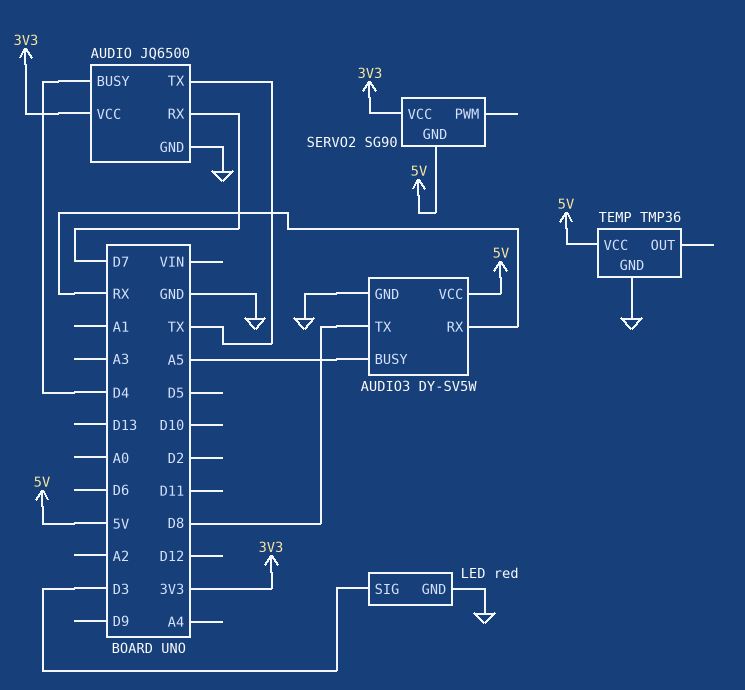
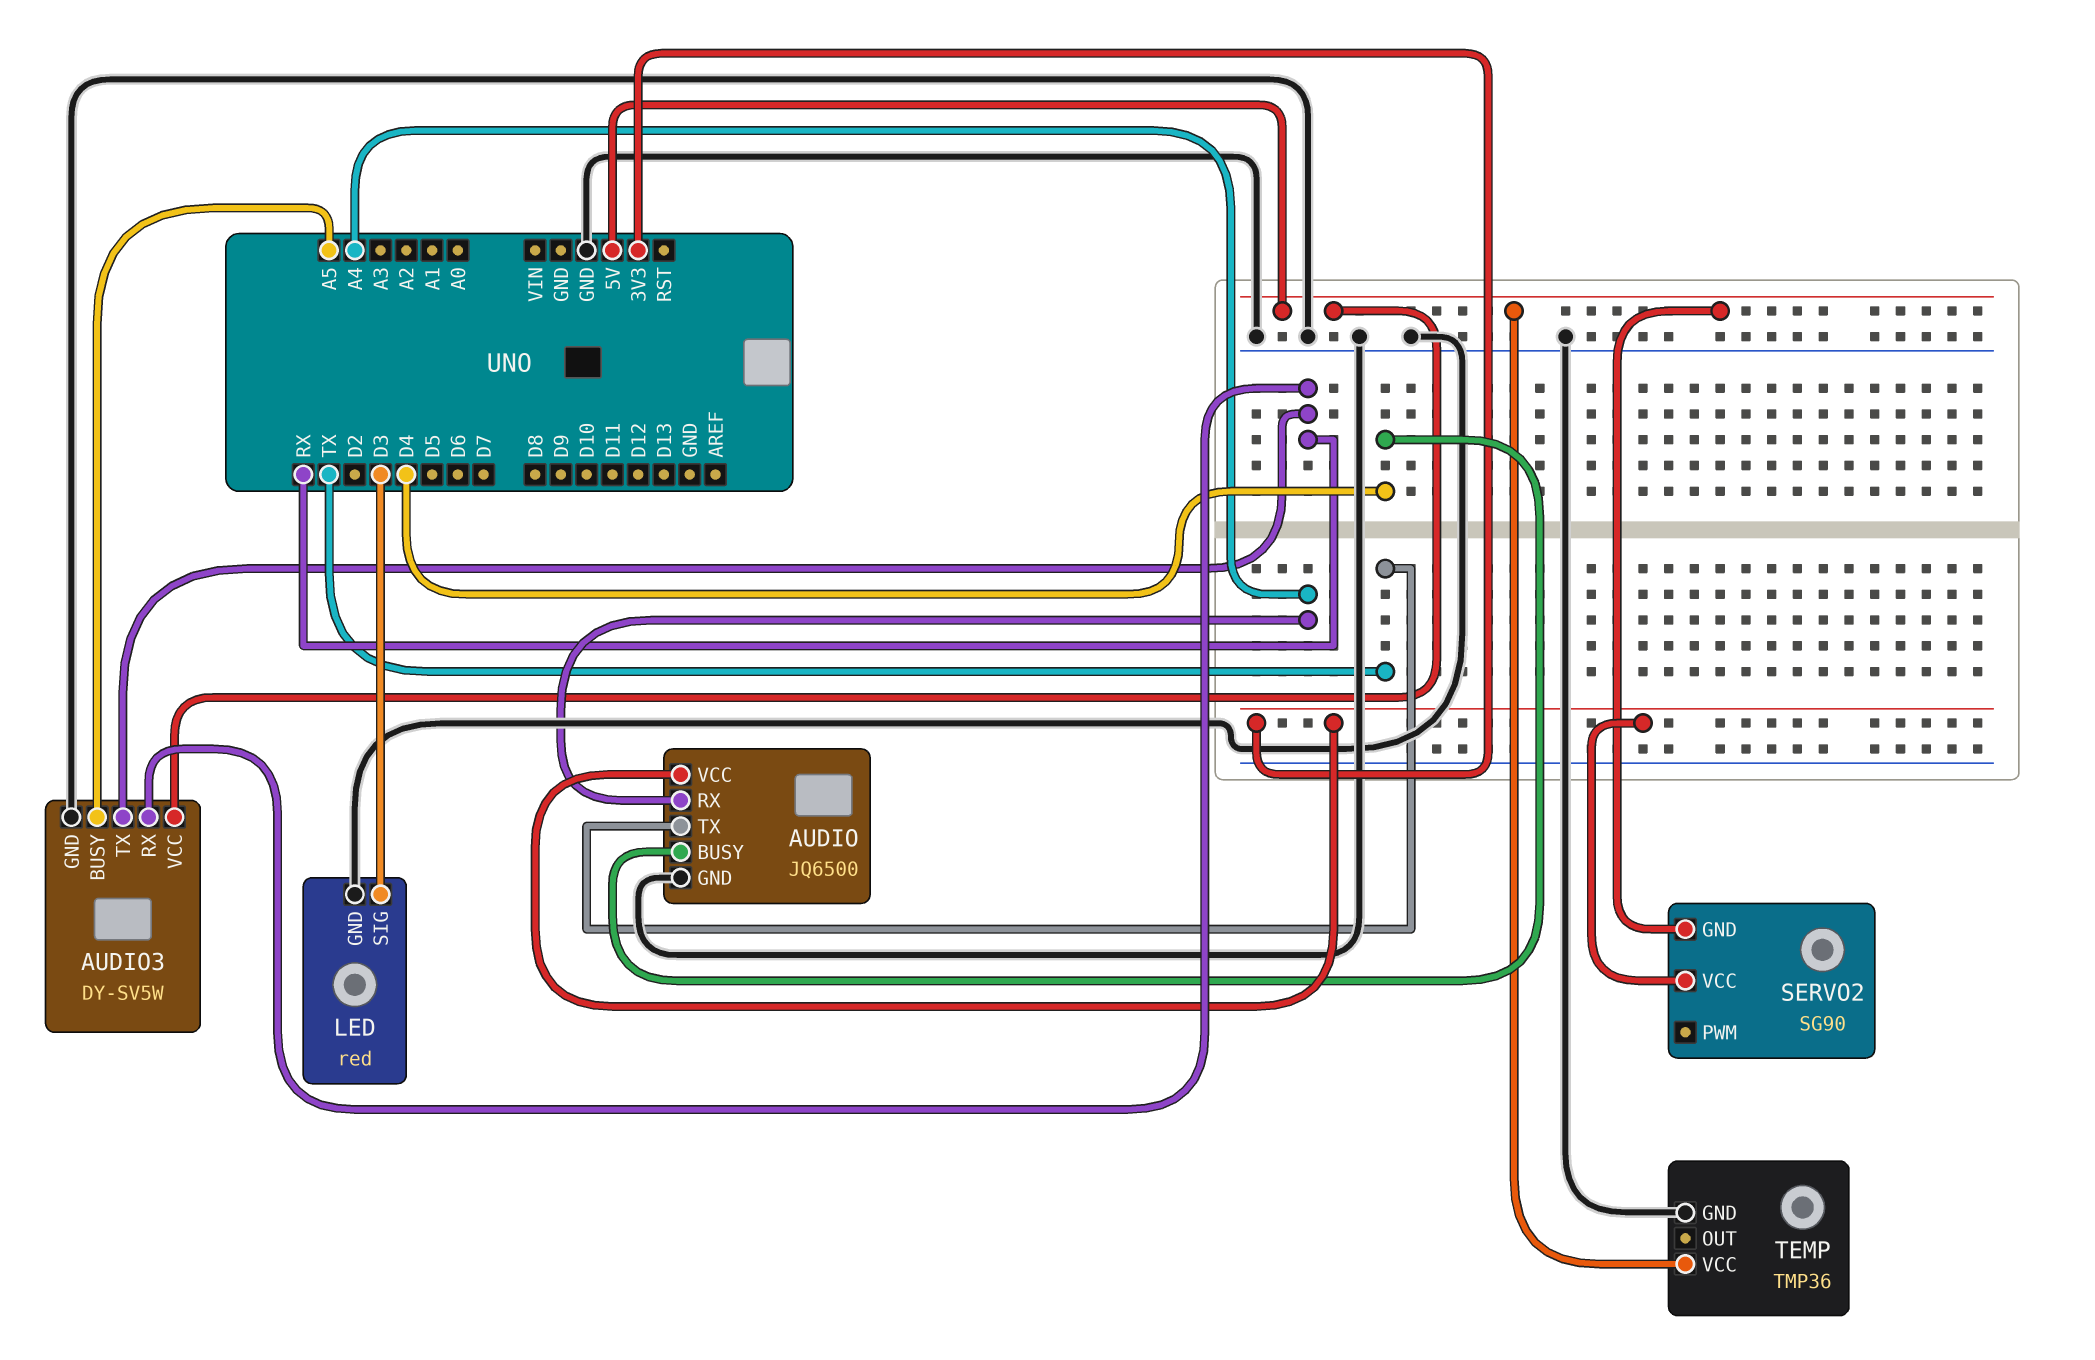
AUDIO pin RX: D7 -> A4
AUDIO3 pin TX: D8 -> RX

